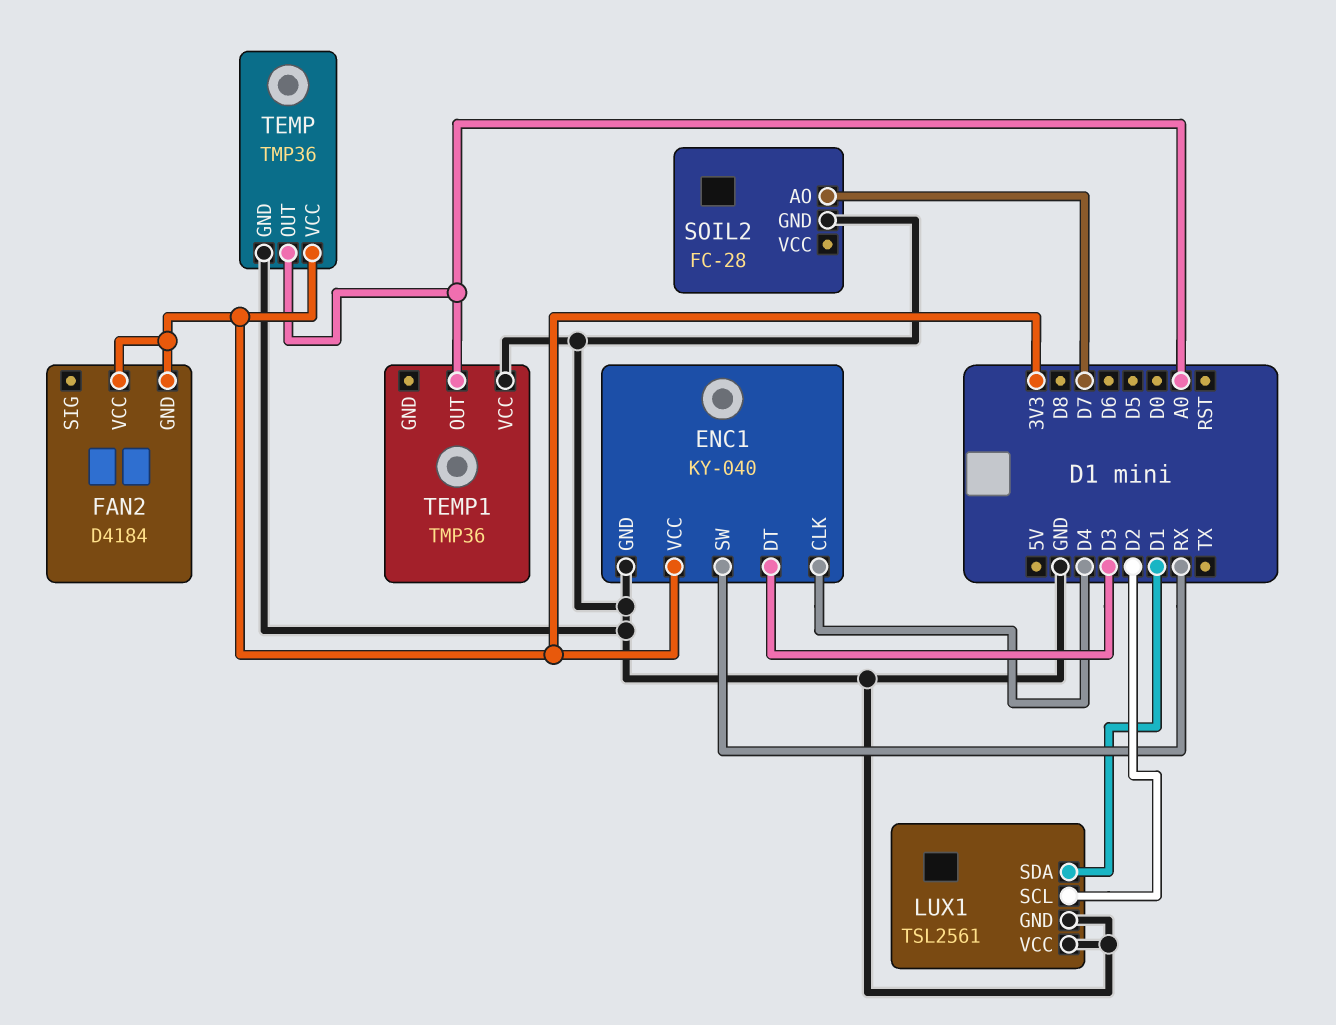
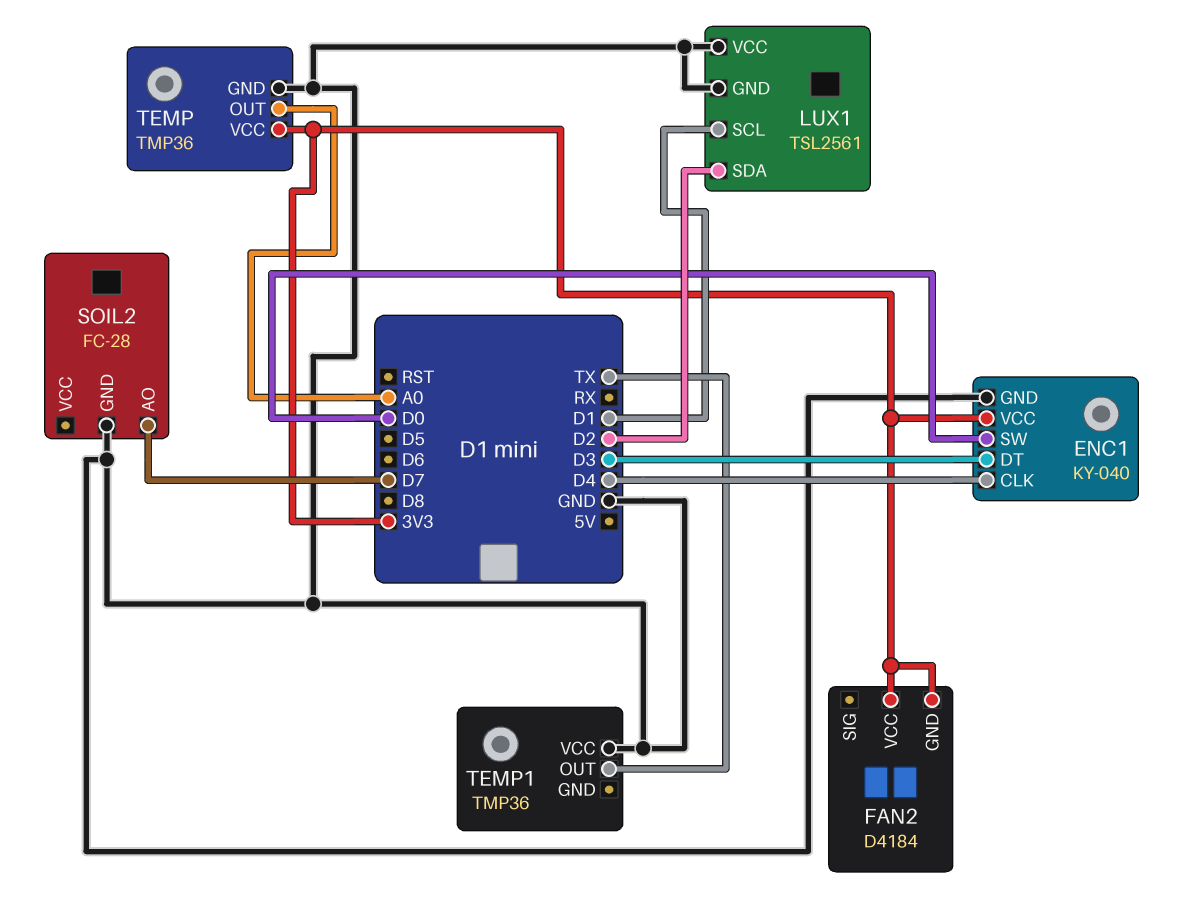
ENC1 pin SW: RX -> D0
LUX1 pin SCL: D2 -> D1
LUX1 pin SDA: D1 -> D2
TEMP1 pin OUT: A0 -> TX

